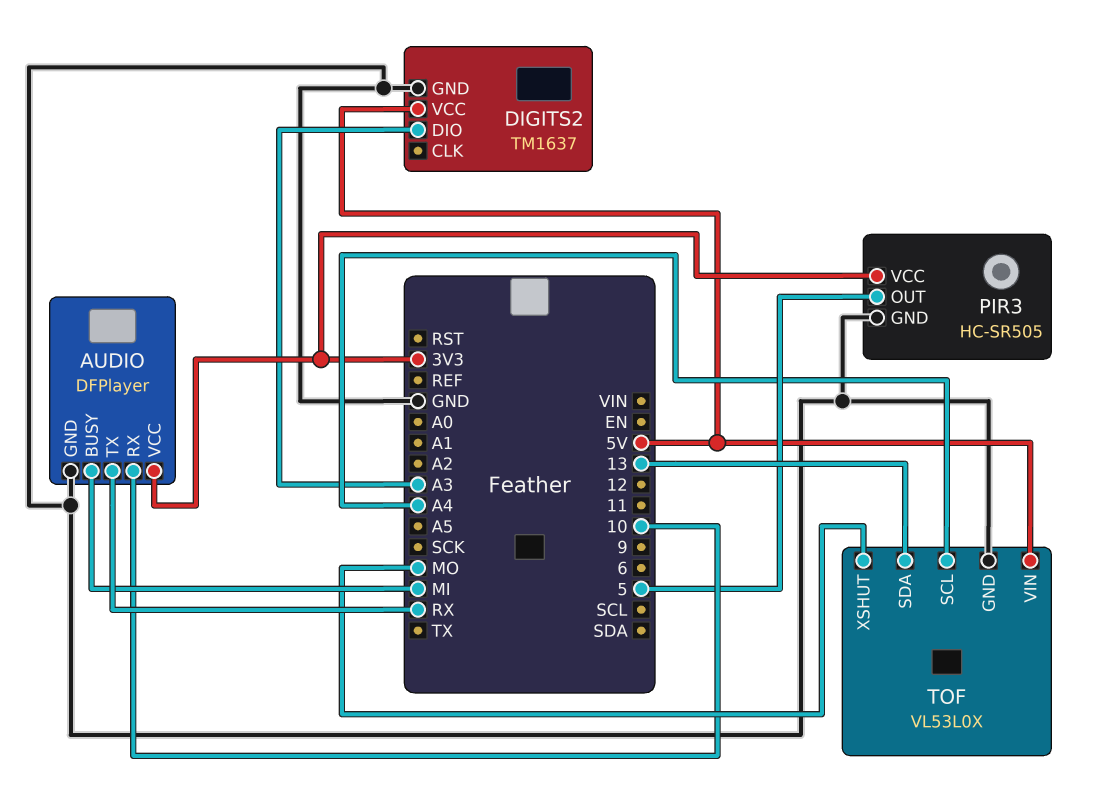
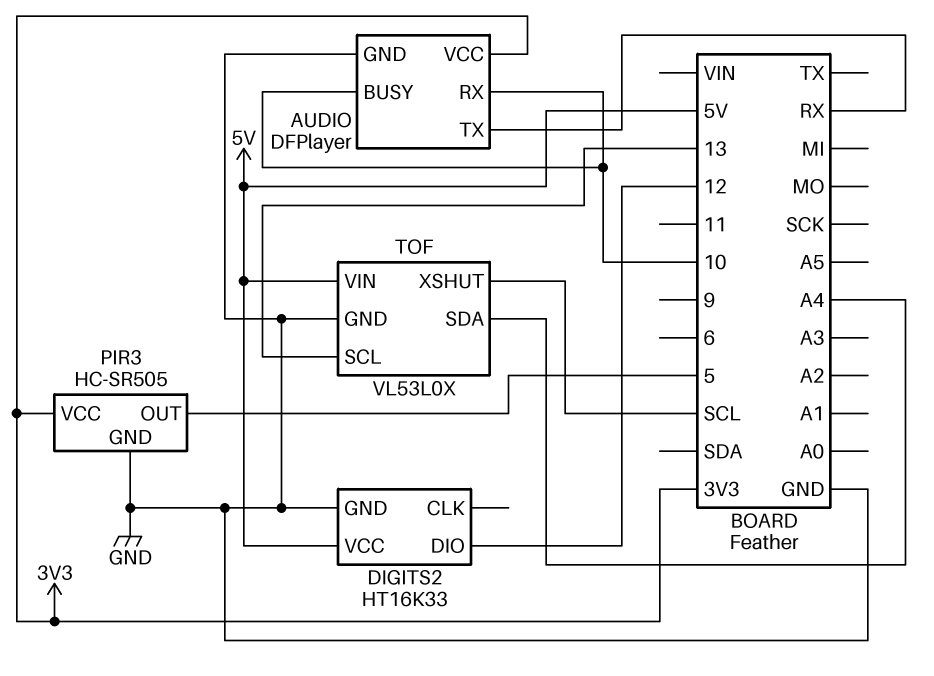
AUDIO pin BUSY: MI -> 10
DIGITS2: TM1637 -> HT16K33
DIGITS2 pin DIO: A3 -> 12
TOF pin SCL: A4 -> 13
TOF pin SDA: 13 -> A4
TOF pin XSHUT: MO -> SCL

